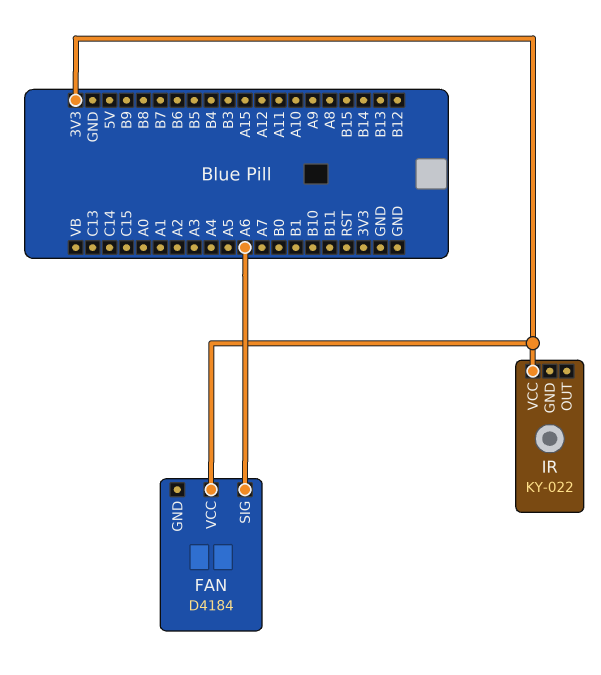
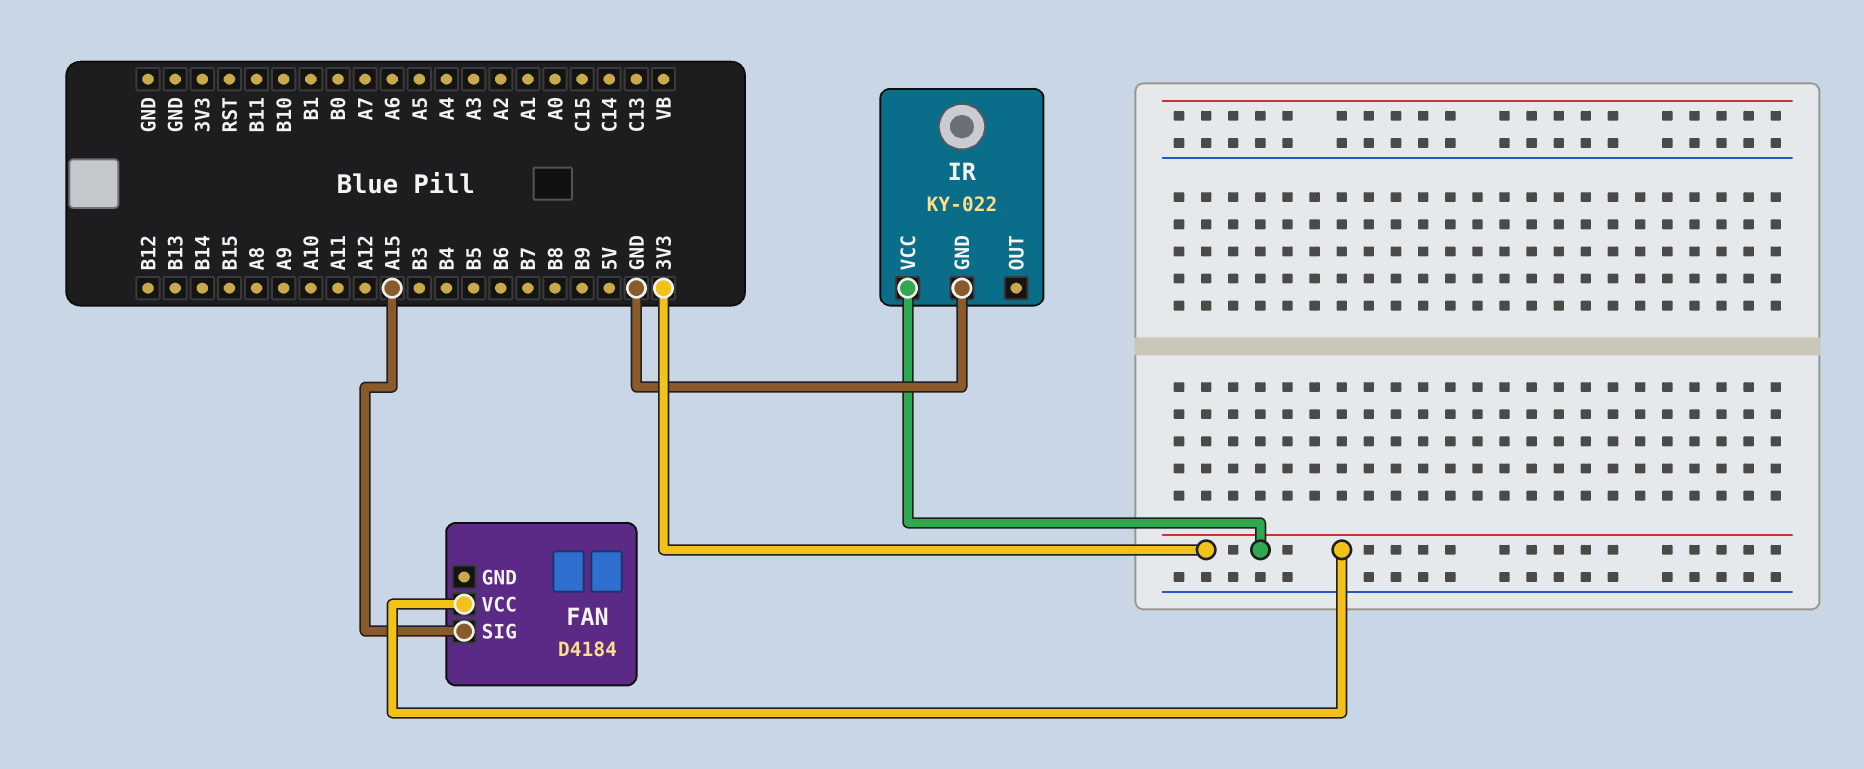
FAN pin SIG: A6 -> A15
IR pin GND: none -> GND

